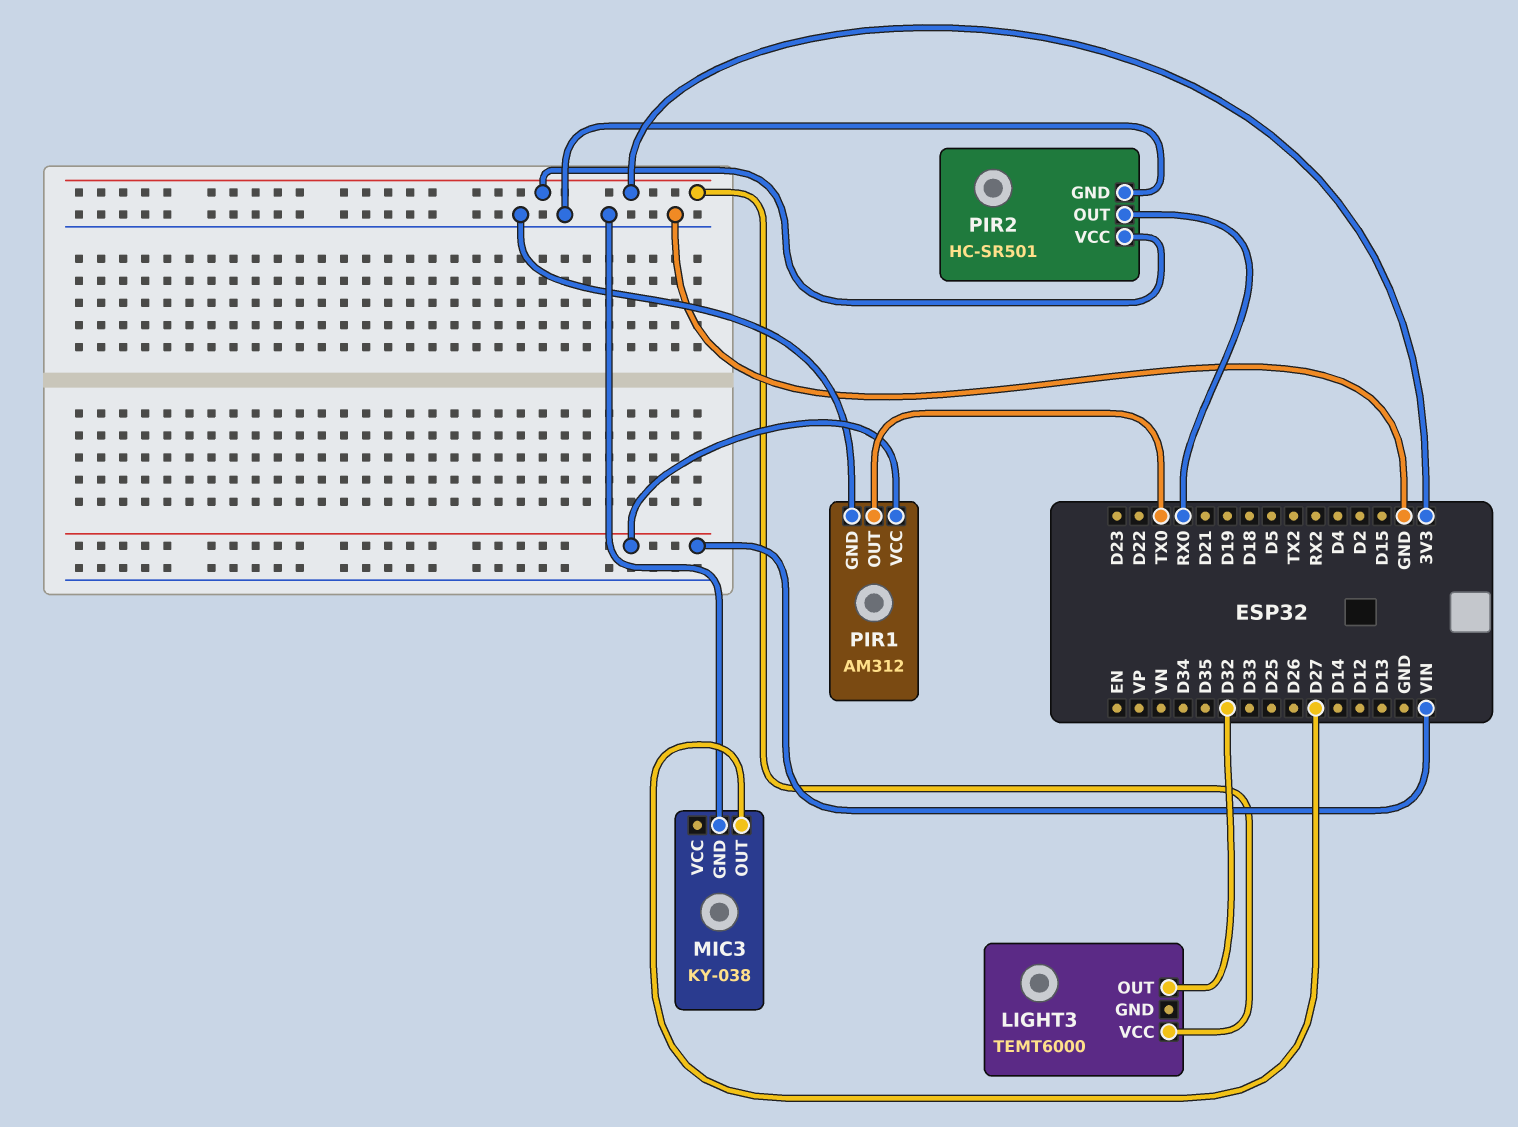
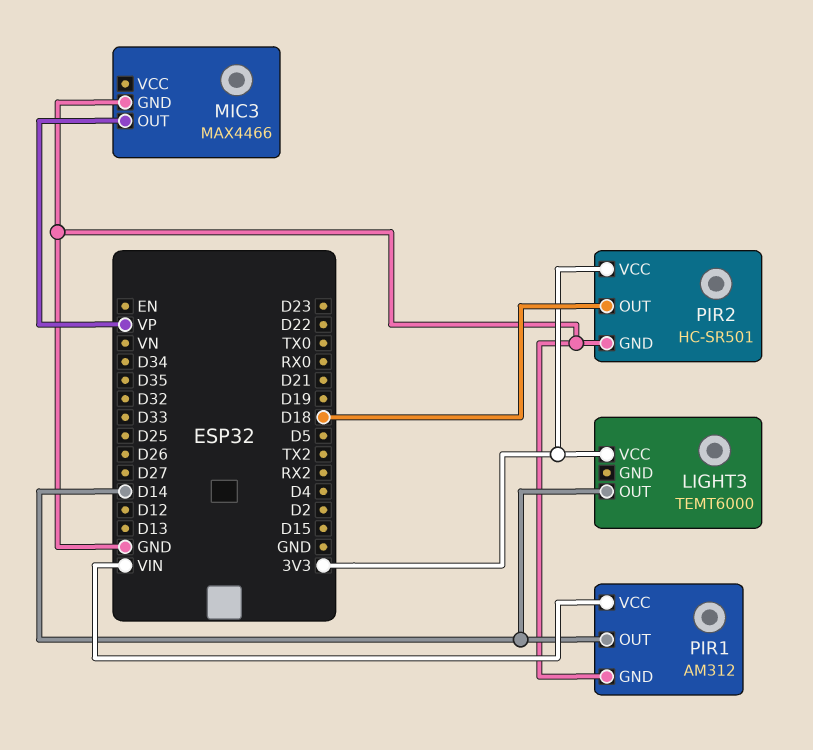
LIGHT3 pin OUT: D32 -> D14
MIC3: KY-038 -> MAX4466
MIC3 pin OUT: D27 -> VP
PIR1 pin OUT: TX0 -> D14
PIR2 pin OUT: RX0 -> D18

